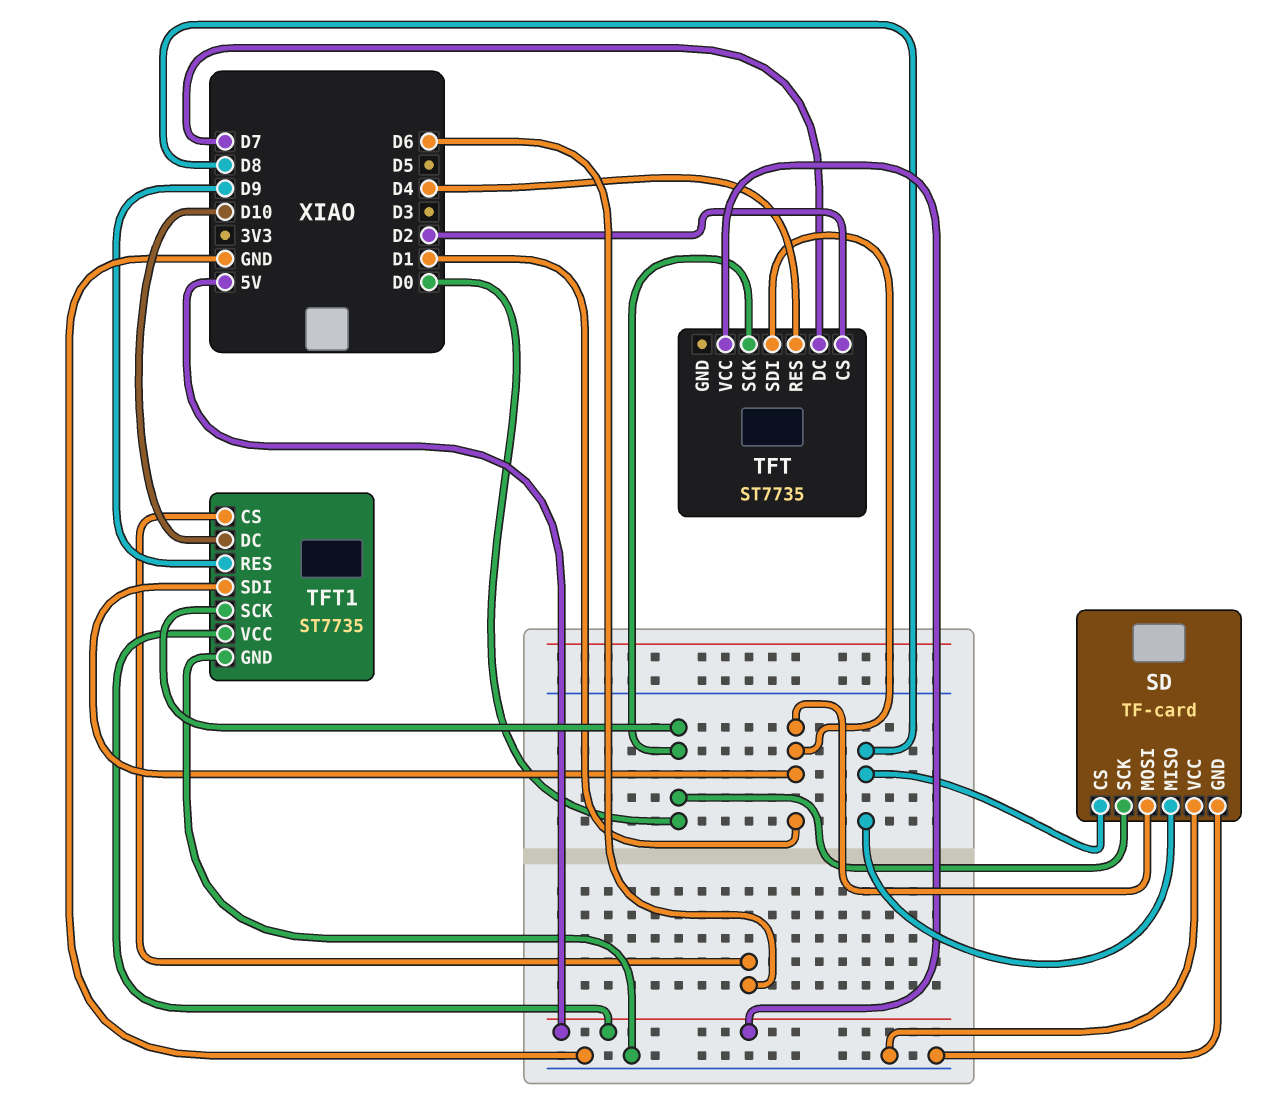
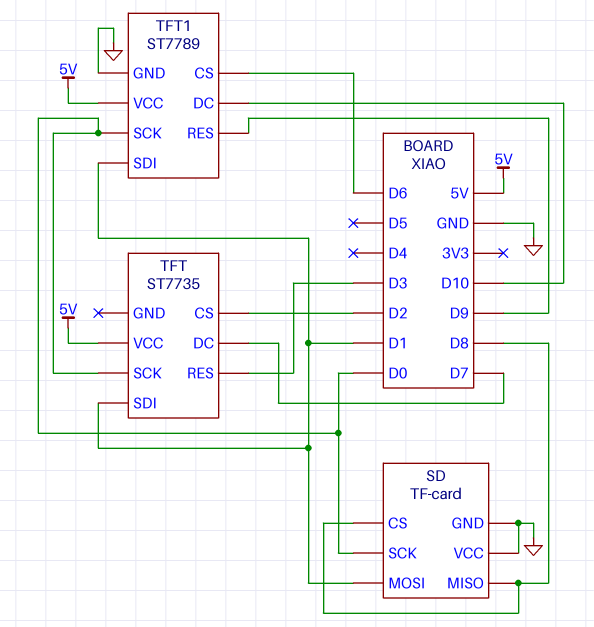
TFT pin RES: D4 -> D3
TFT1: ST7735 -> ST7789

